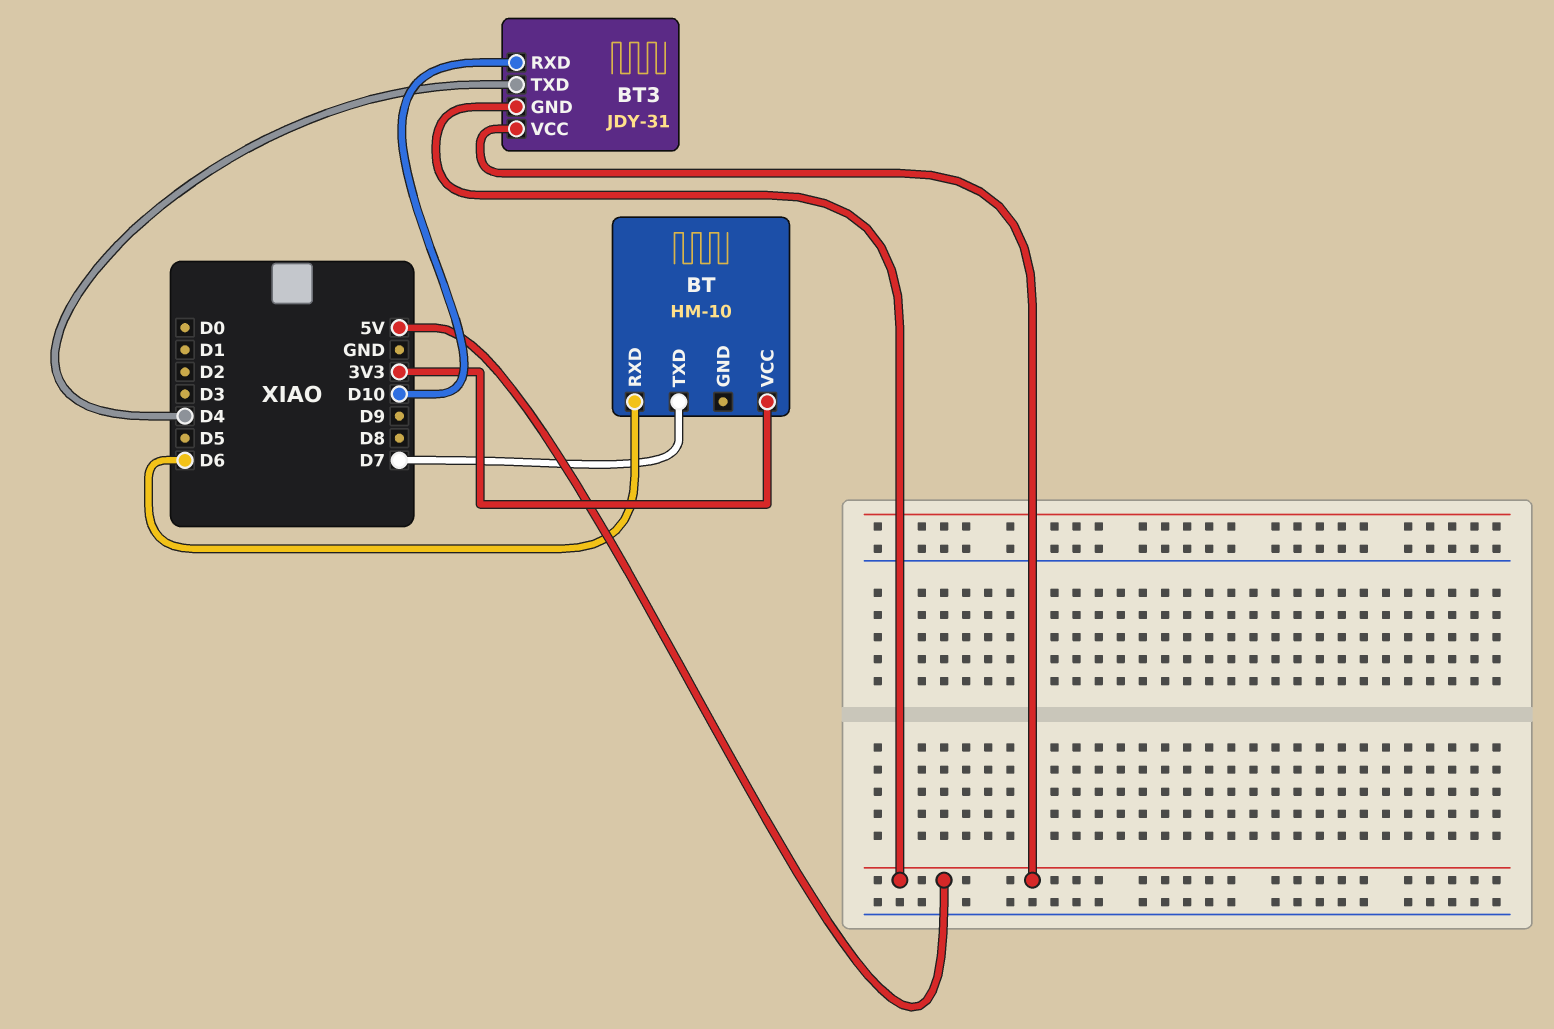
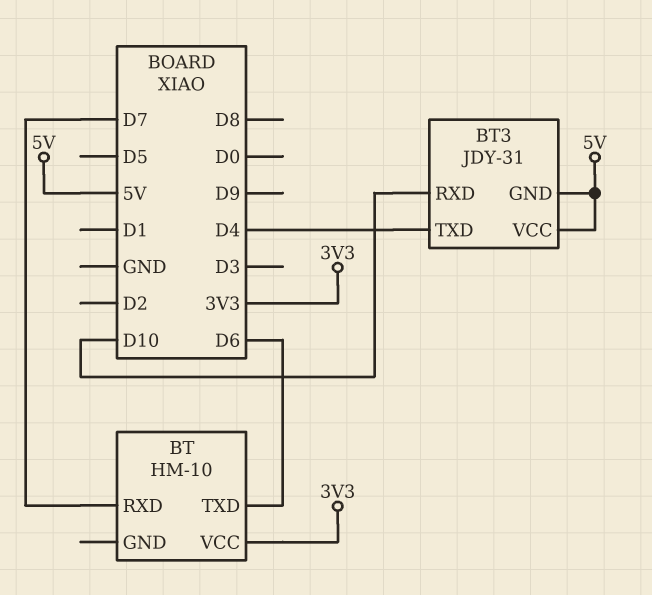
BT pin RXD: D6 -> D7
BT pin TXD: D7 -> D6

